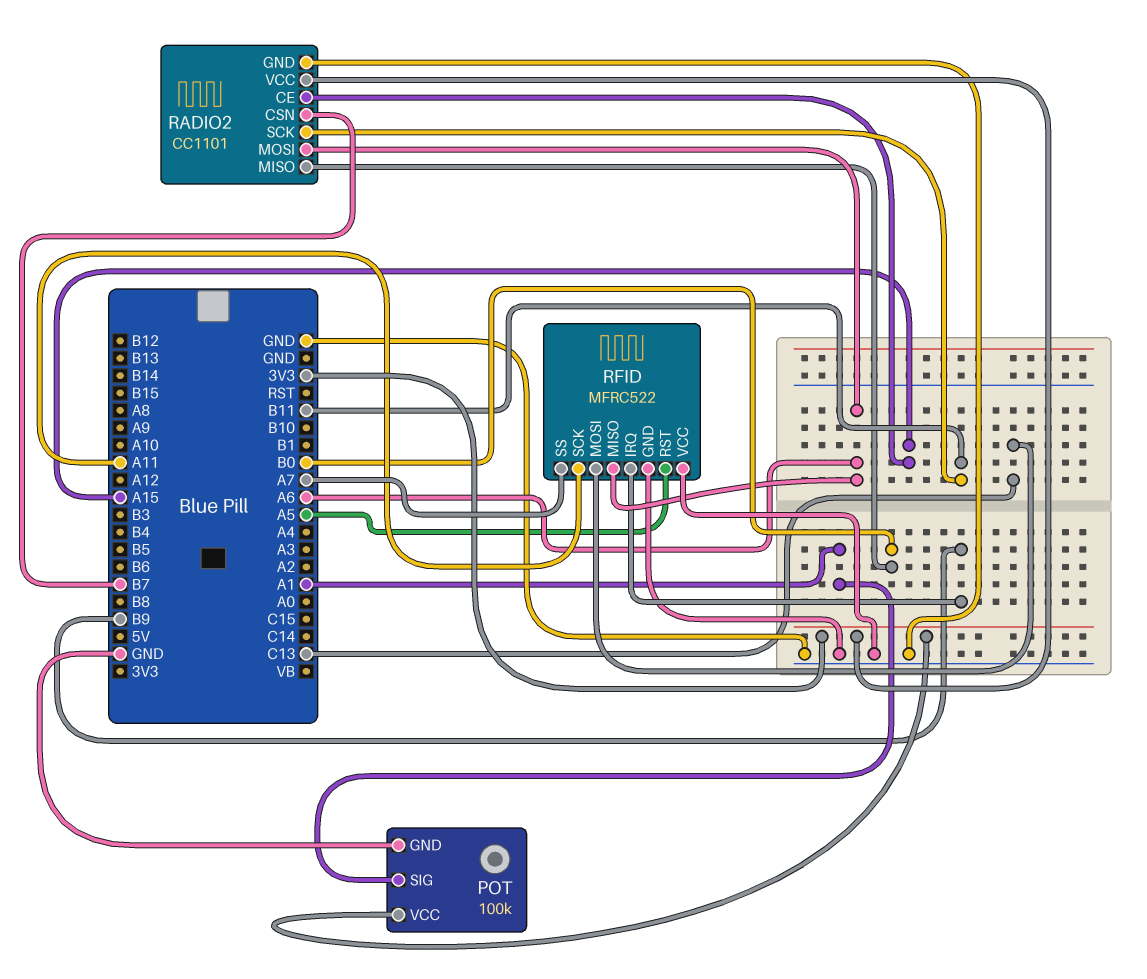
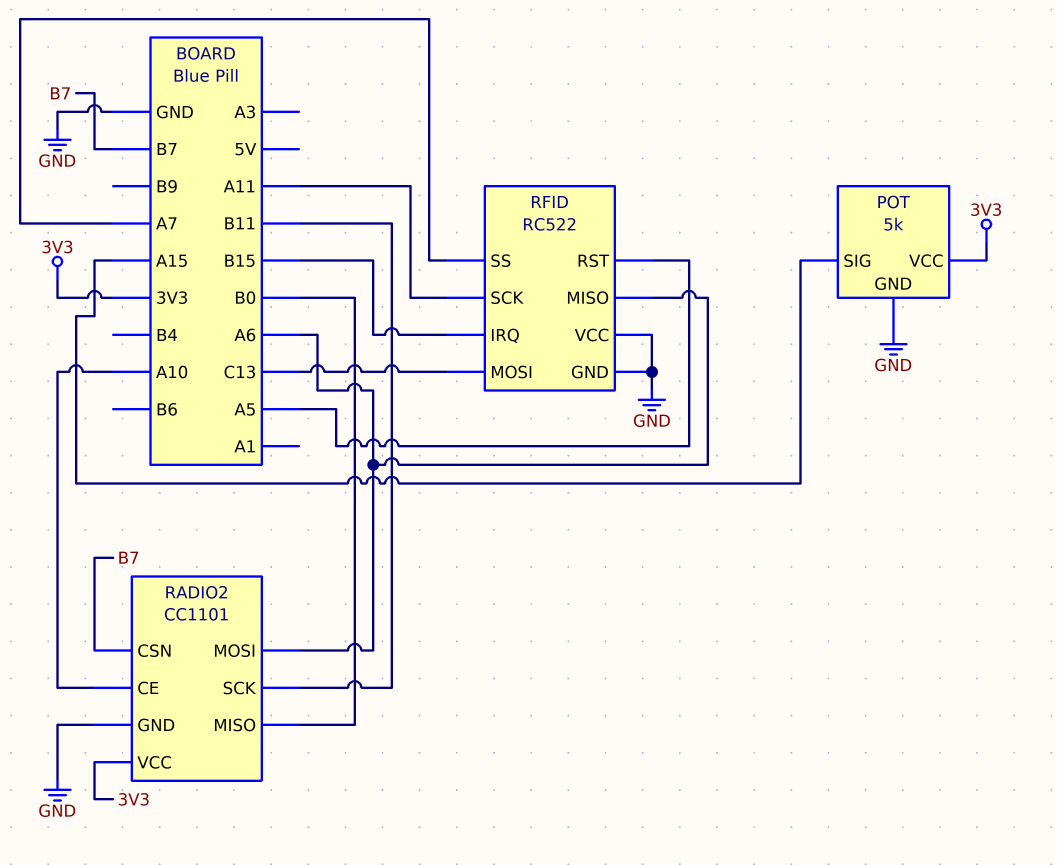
POT: 100k -> 5k
POT pin SIG: A1 -> A15
RADIO2 pin CE: A15 -> A10
RFID: MFRC522 -> RC522
RFID pin IRQ: B9 -> B15

